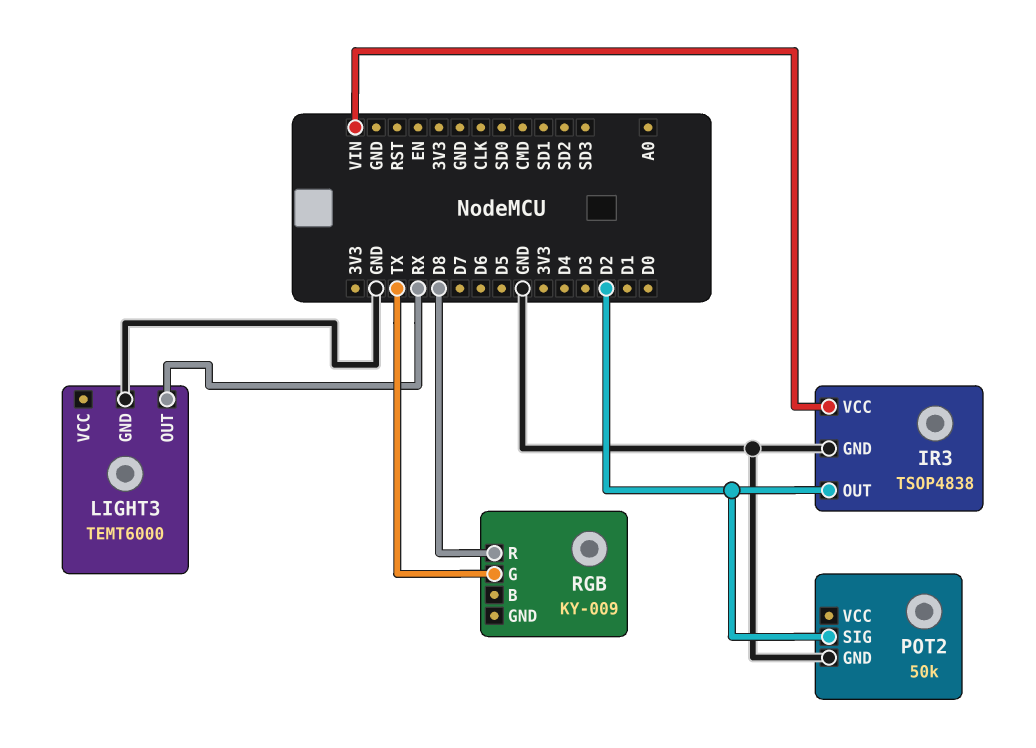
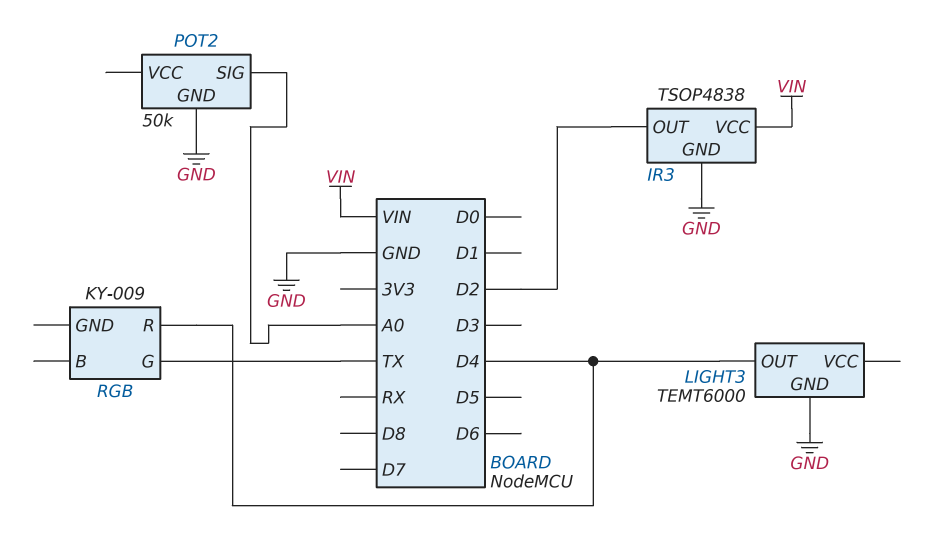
LIGHT3 pin OUT: RX -> D4
POT2 pin SIG: D2 -> A0
RGB pin R: D8 -> D4

